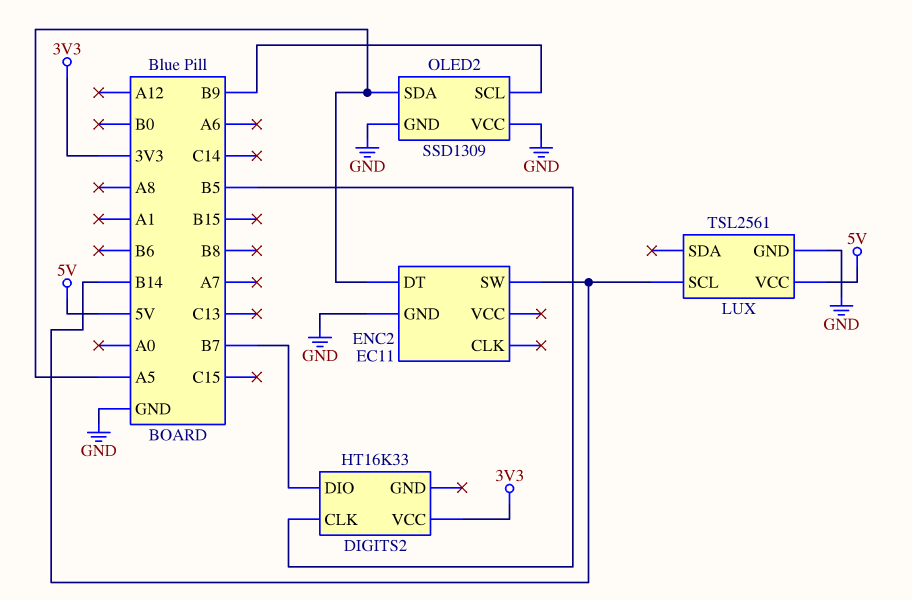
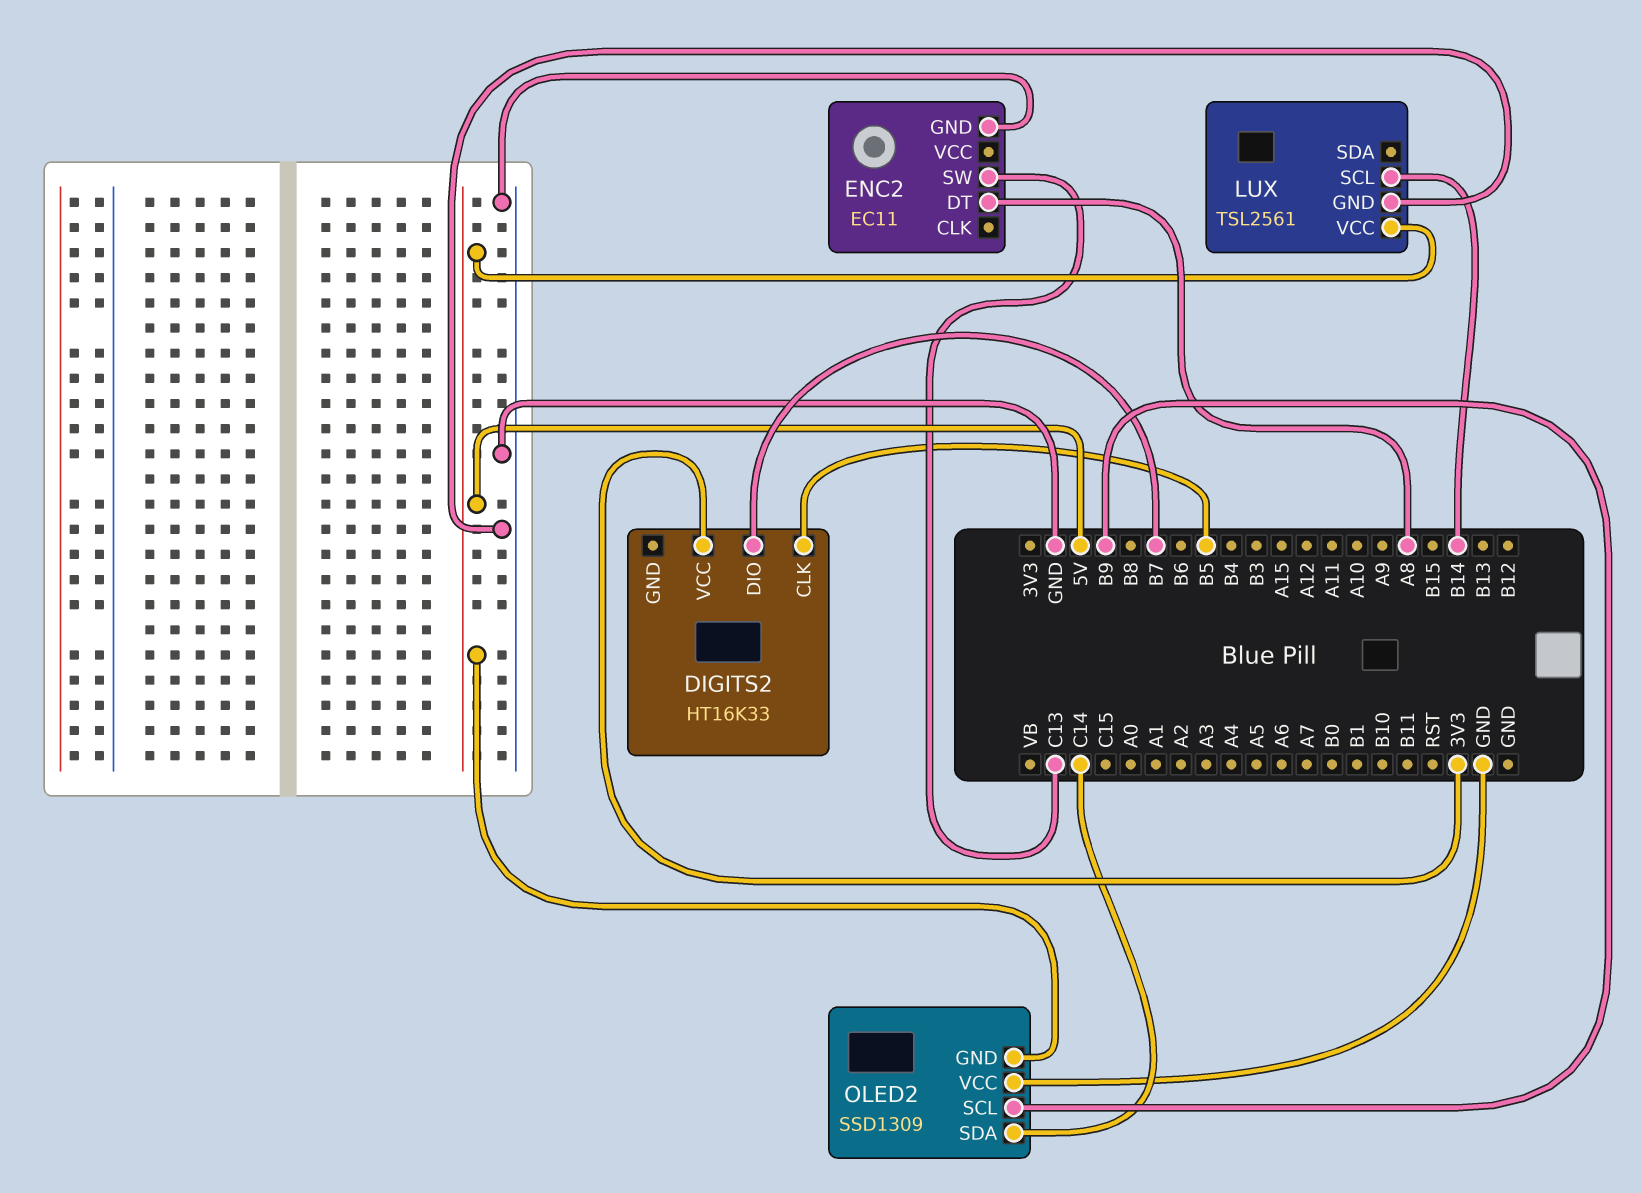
ENC2 pin DT: A5 -> A8
ENC2 pin SW: B14 -> C13
OLED2 pin GND: GND -> 5V
OLED2 pin SDA: A5 -> C14

